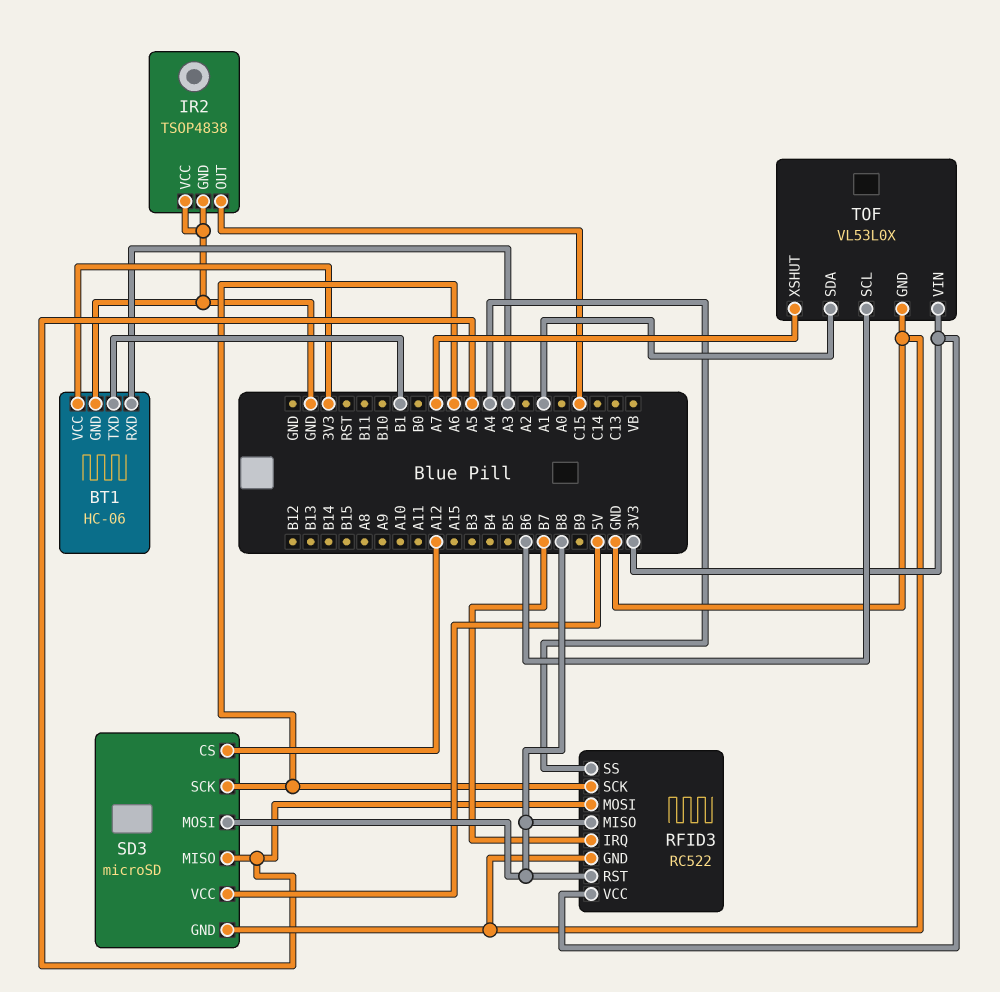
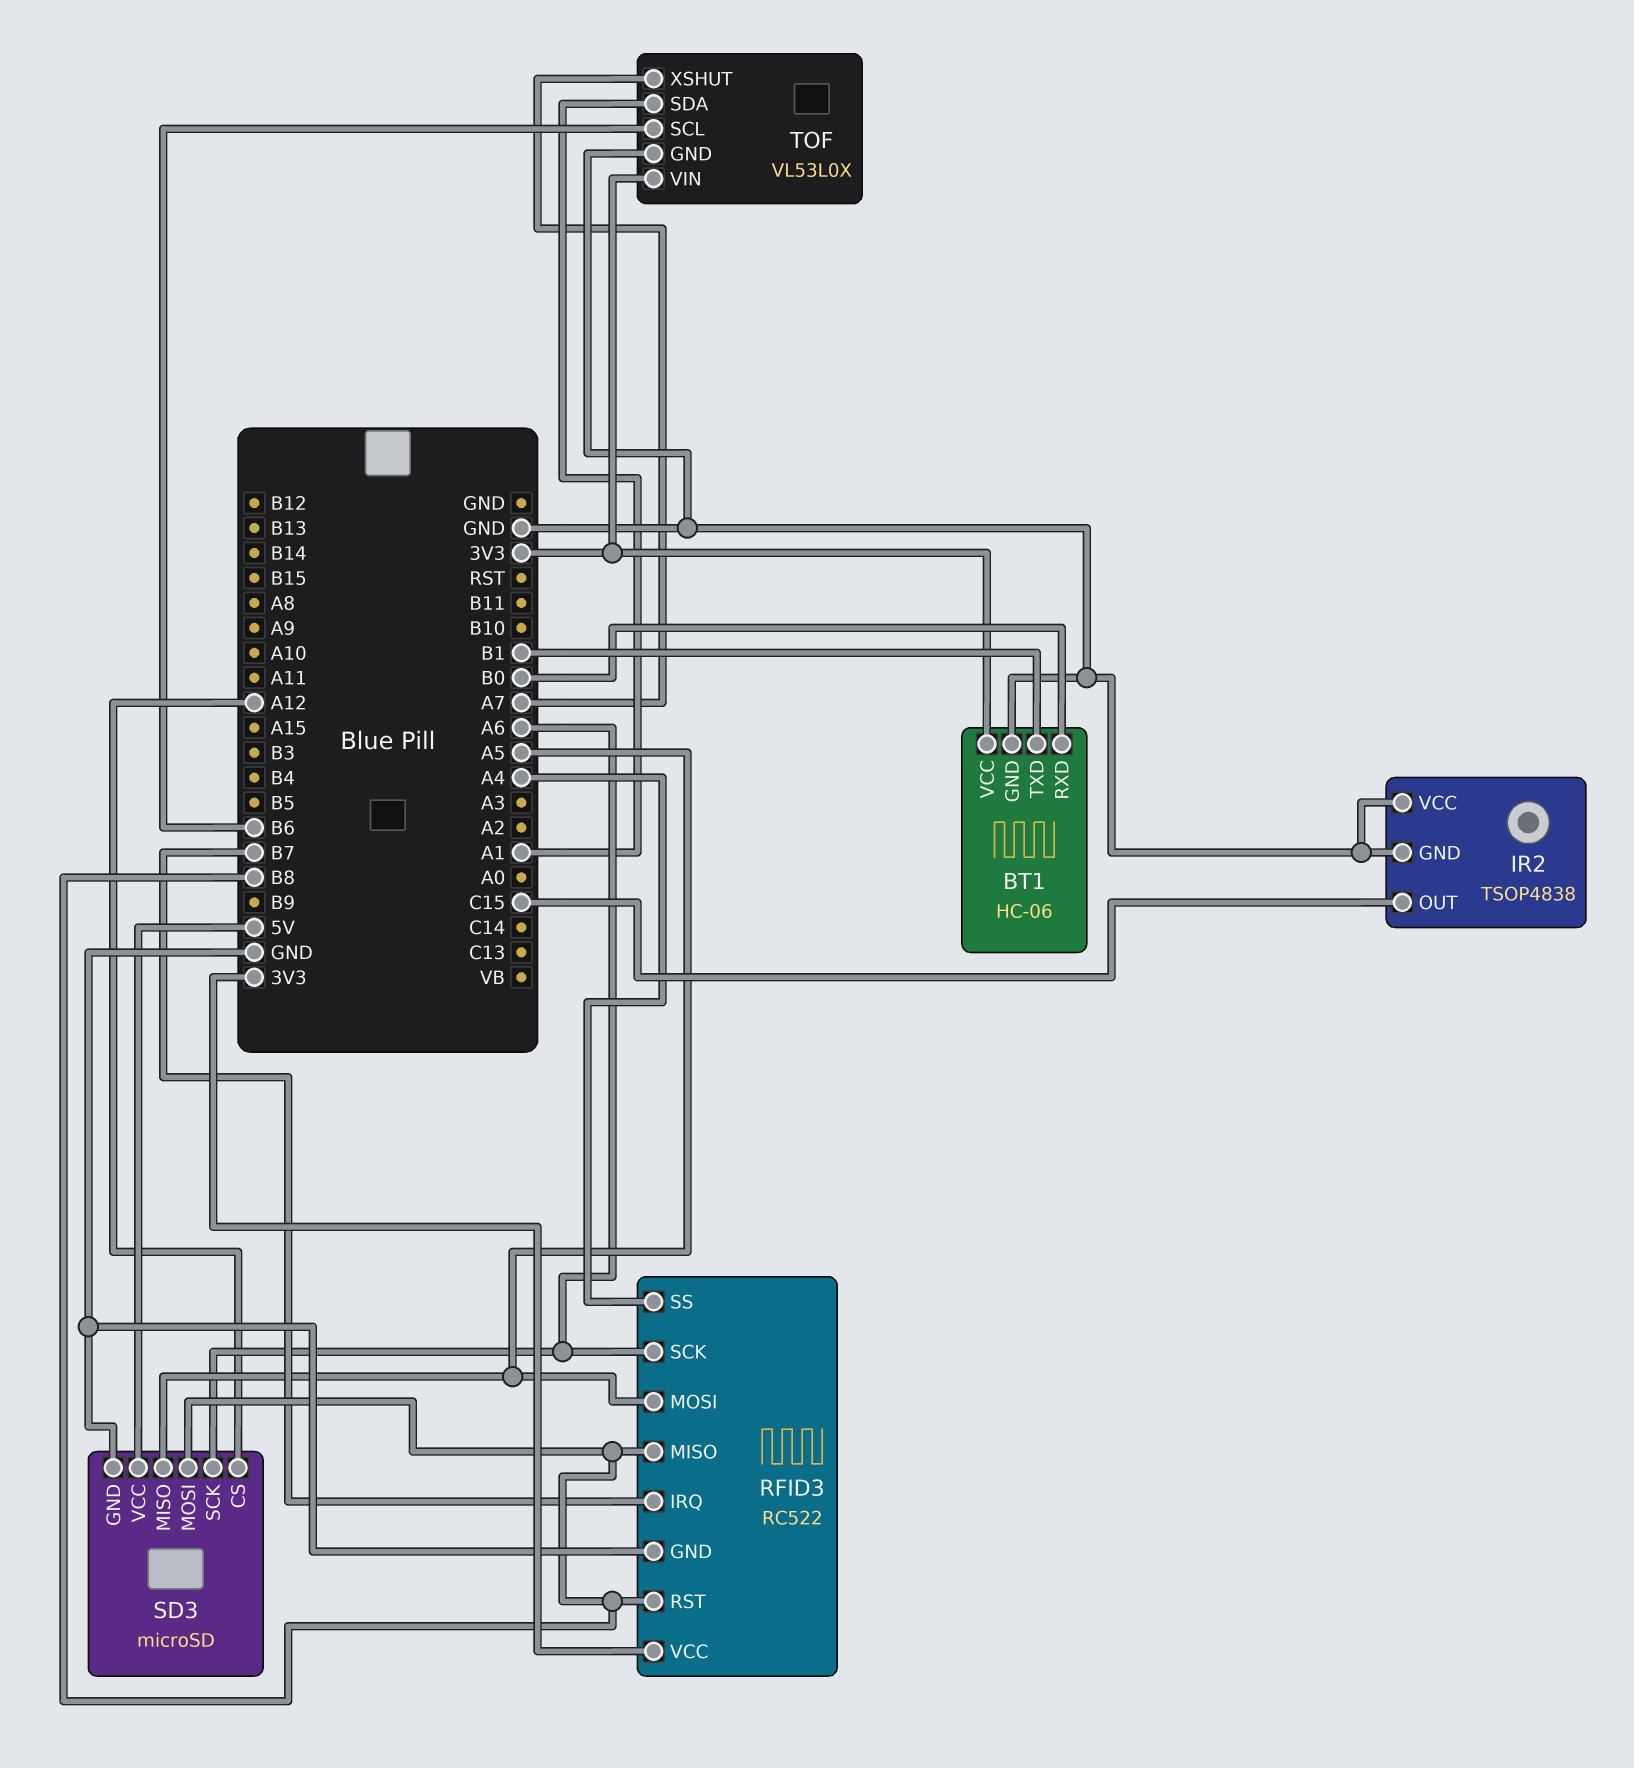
BT1 pin RXD: A3 -> B0

